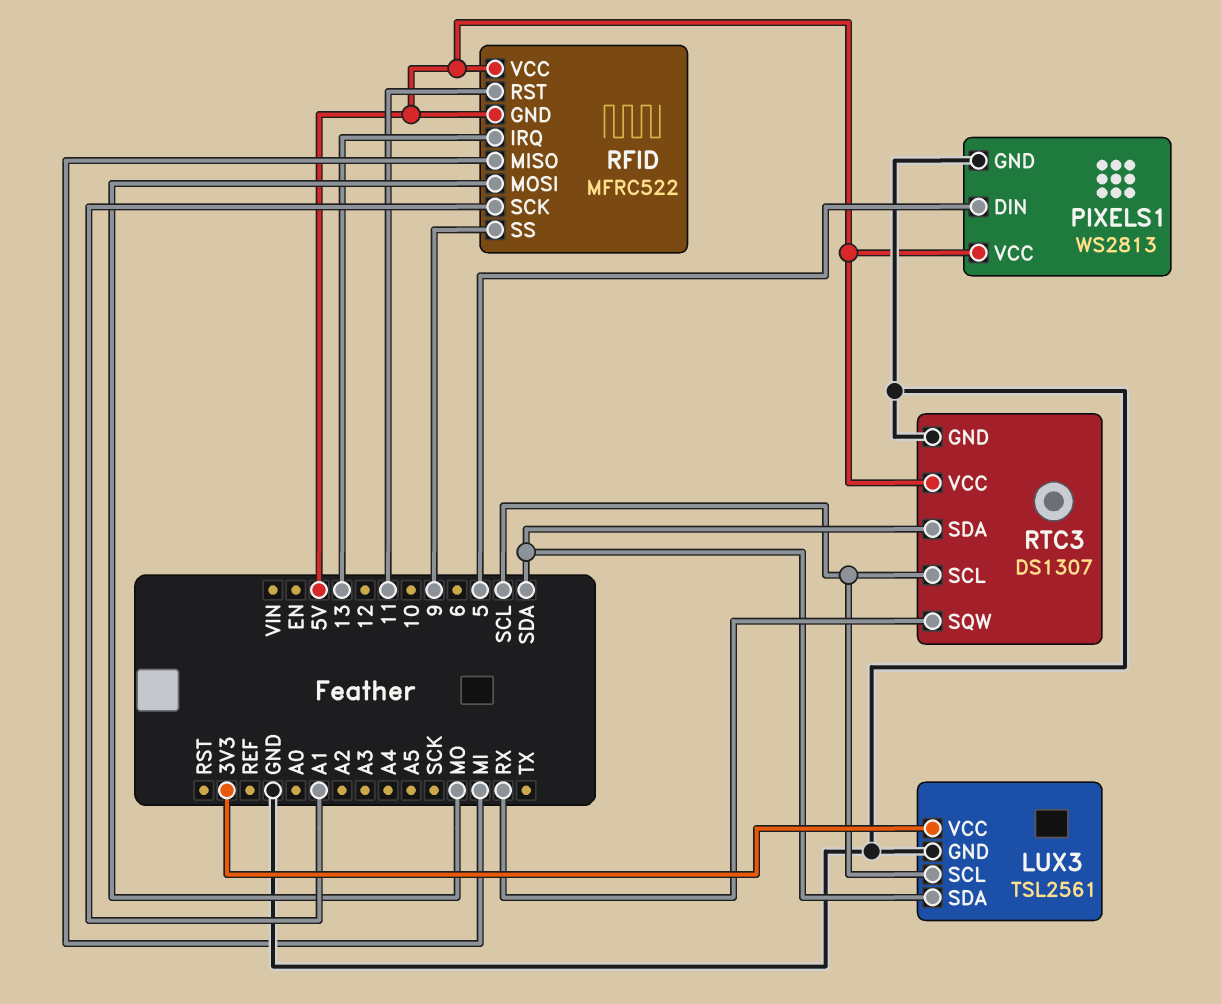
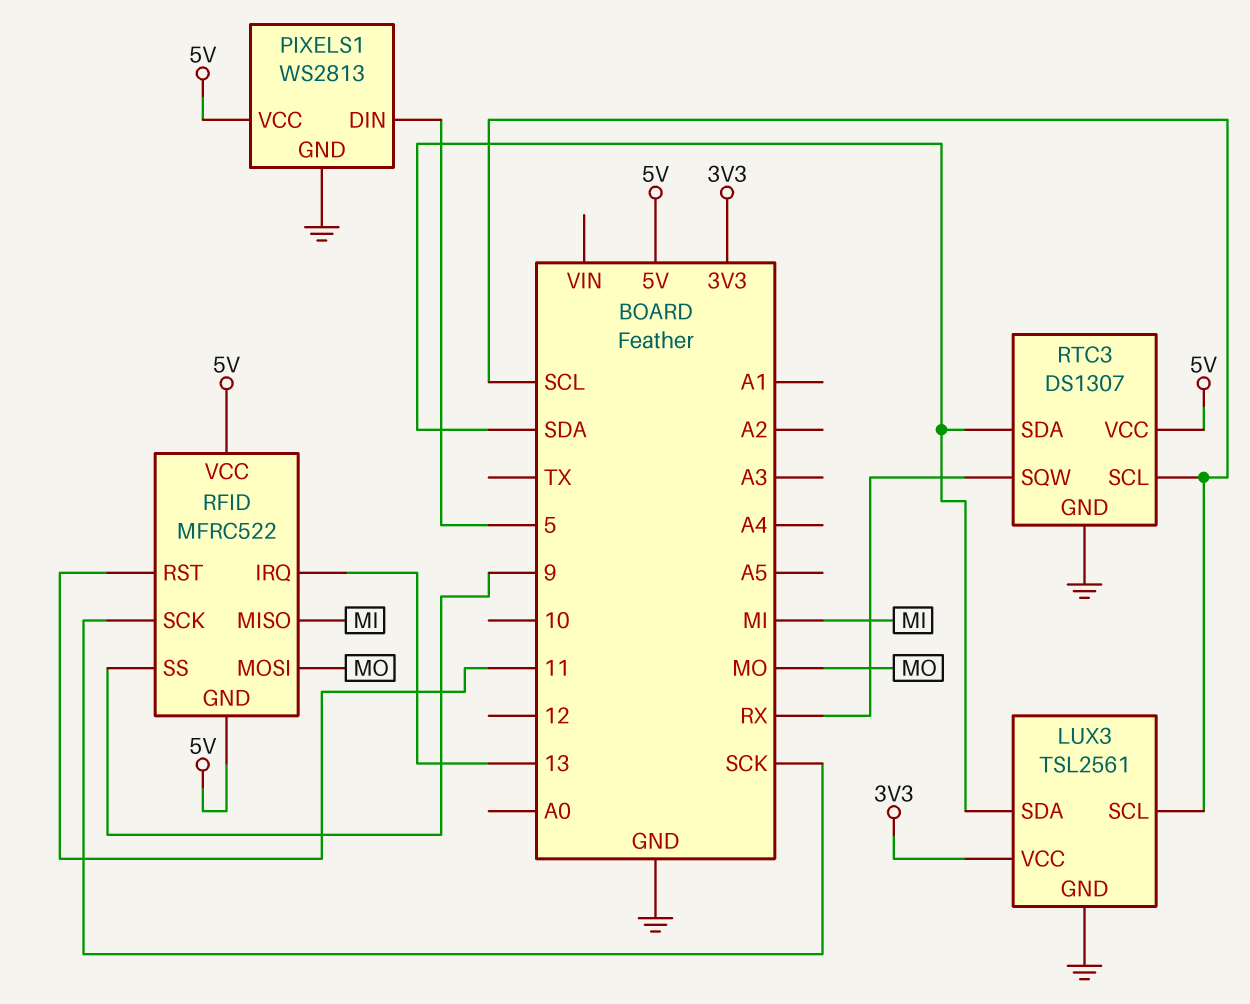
RFID pin SCK: A1 -> SCK

